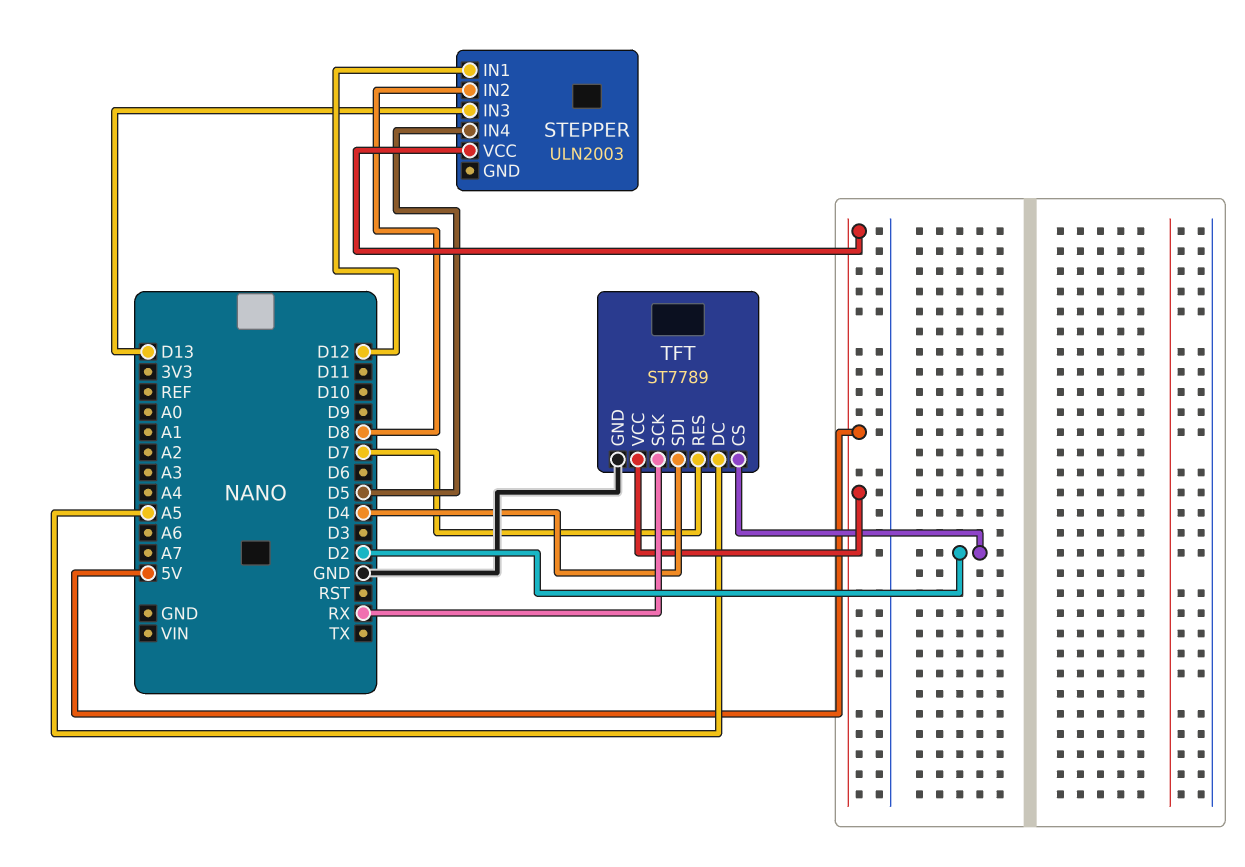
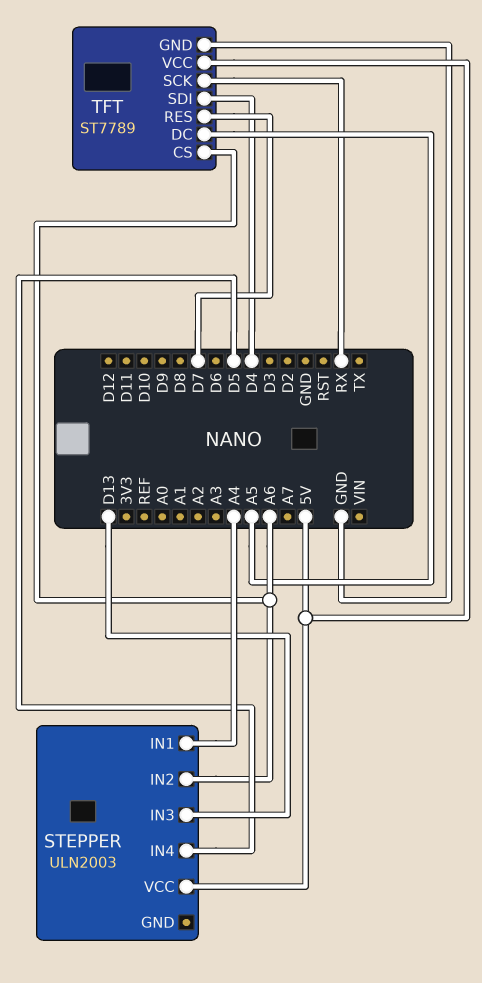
STEPPER pin IN1: D12 -> A4
STEPPER pin IN2: D8 -> A6
TFT pin CS: D2 -> A6

